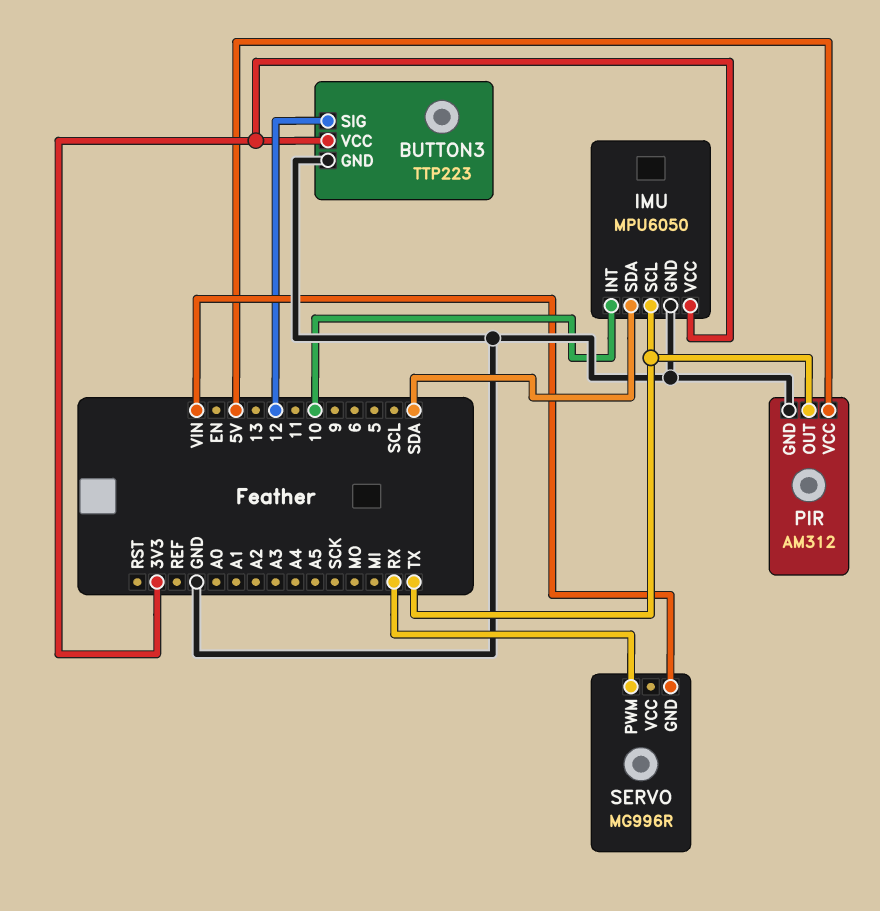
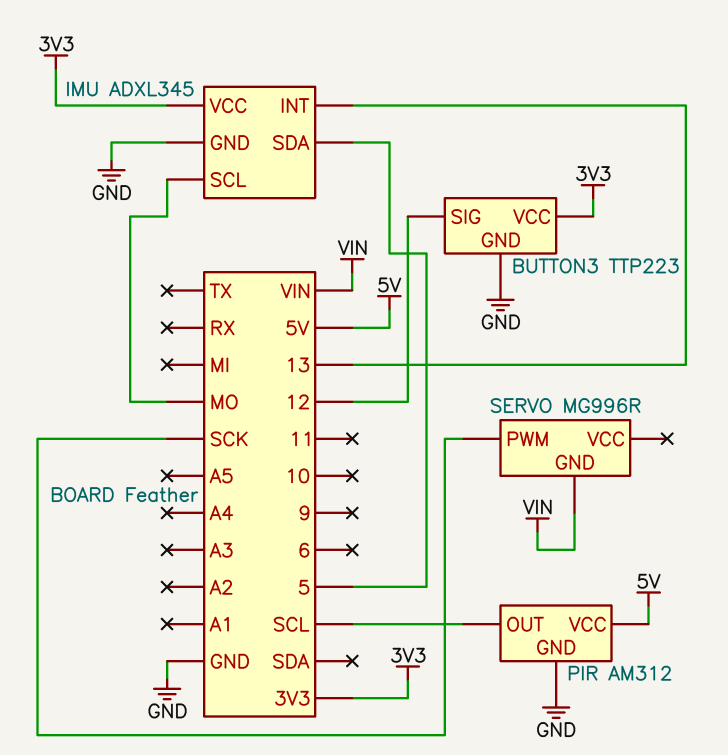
IMU: MPU6050 -> ADXL345
IMU pin INT: 10 -> 13
IMU pin SCL: TX -> MO
IMU pin SDA: SDA -> 5
PIR pin OUT: TX -> SCL
SERVO pin PWM: RX -> SCK

